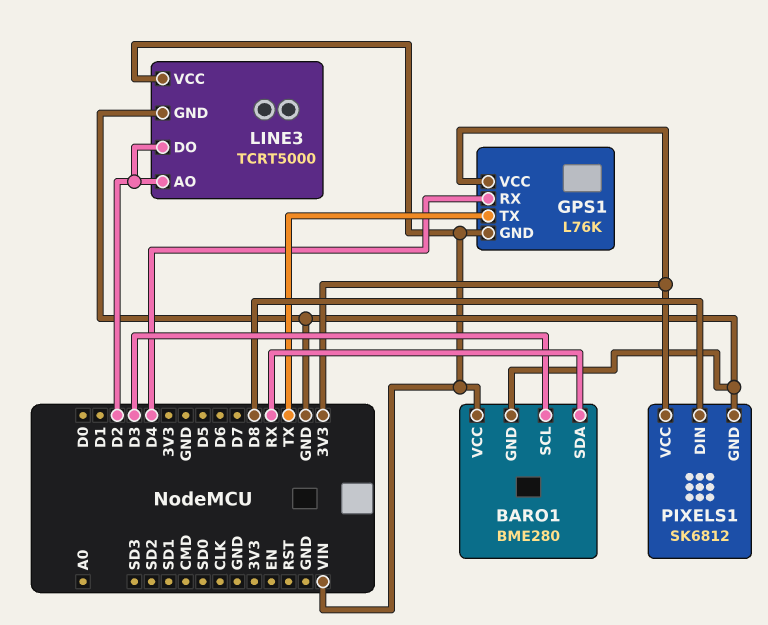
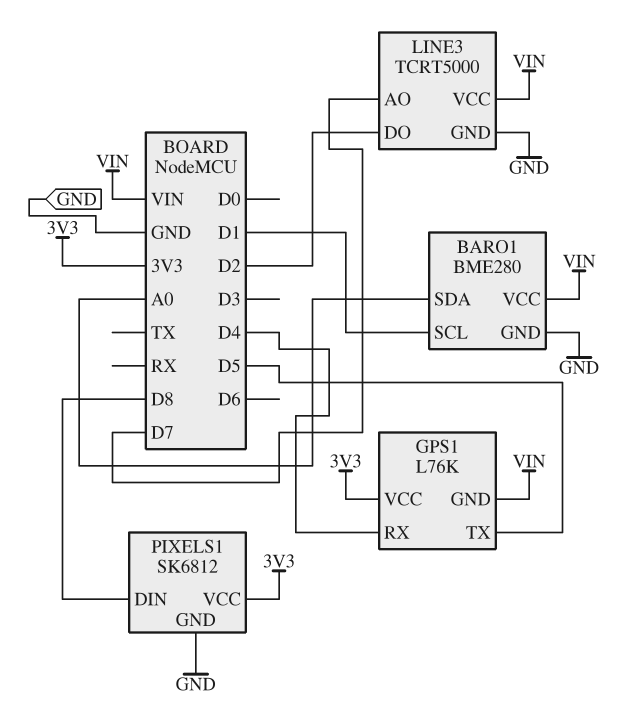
BARO1 pin SCL: D3 -> D1
BARO1 pin SDA: RX -> A0
GPS1 pin TX: TX -> D5
LINE3 pin AO: D2 -> D7

